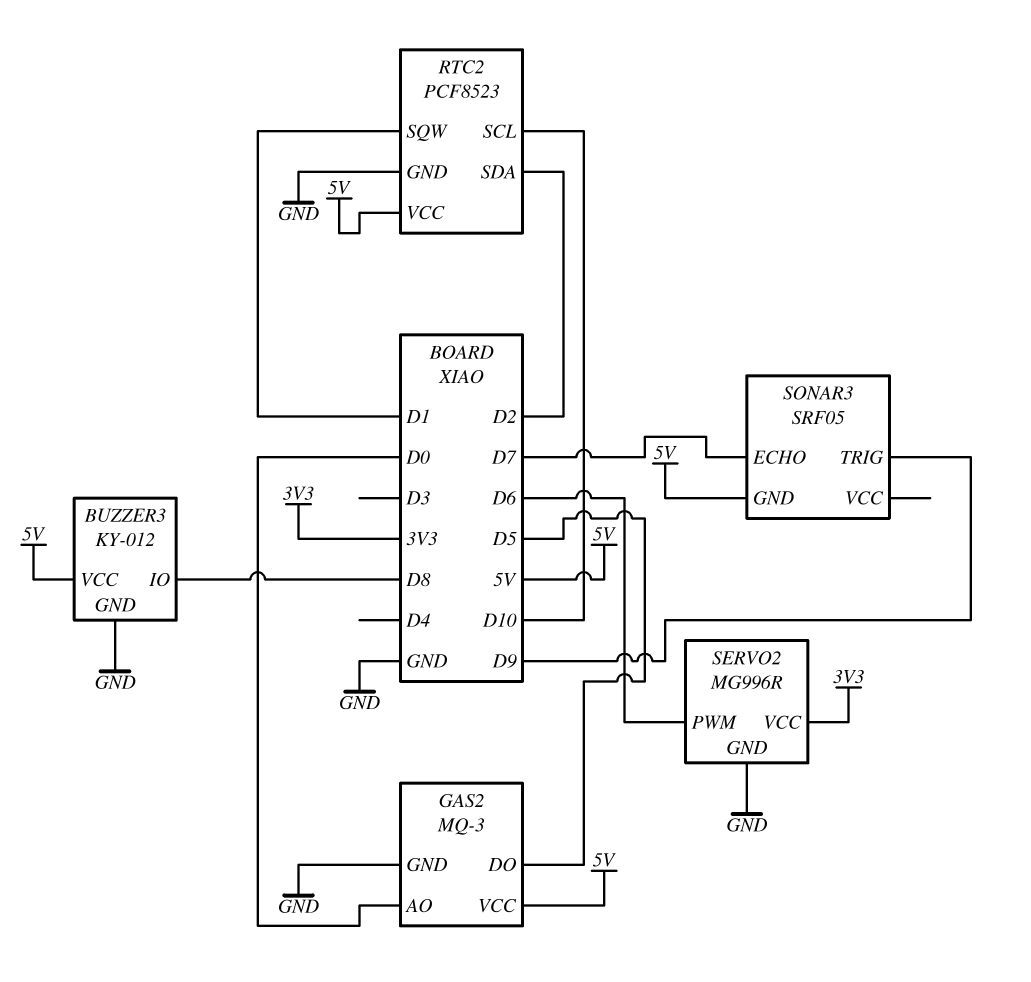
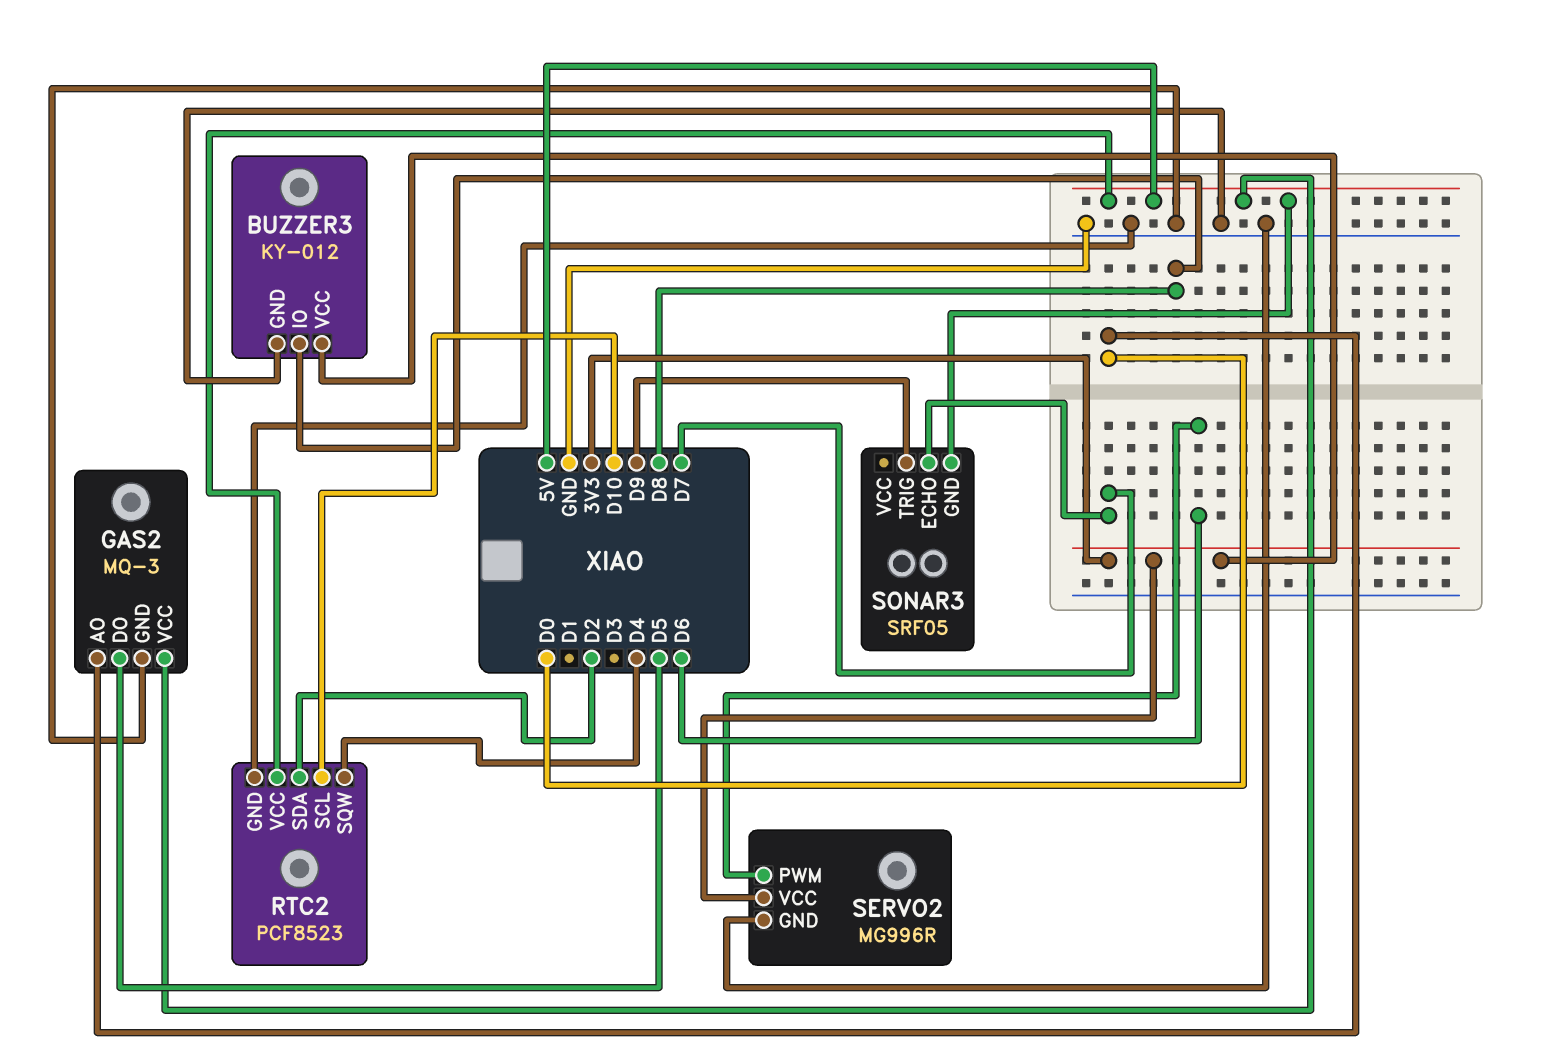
BUZZER3 pin VCC: 5V -> 3V3
RTC2 pin SQW: D1 -> D4

